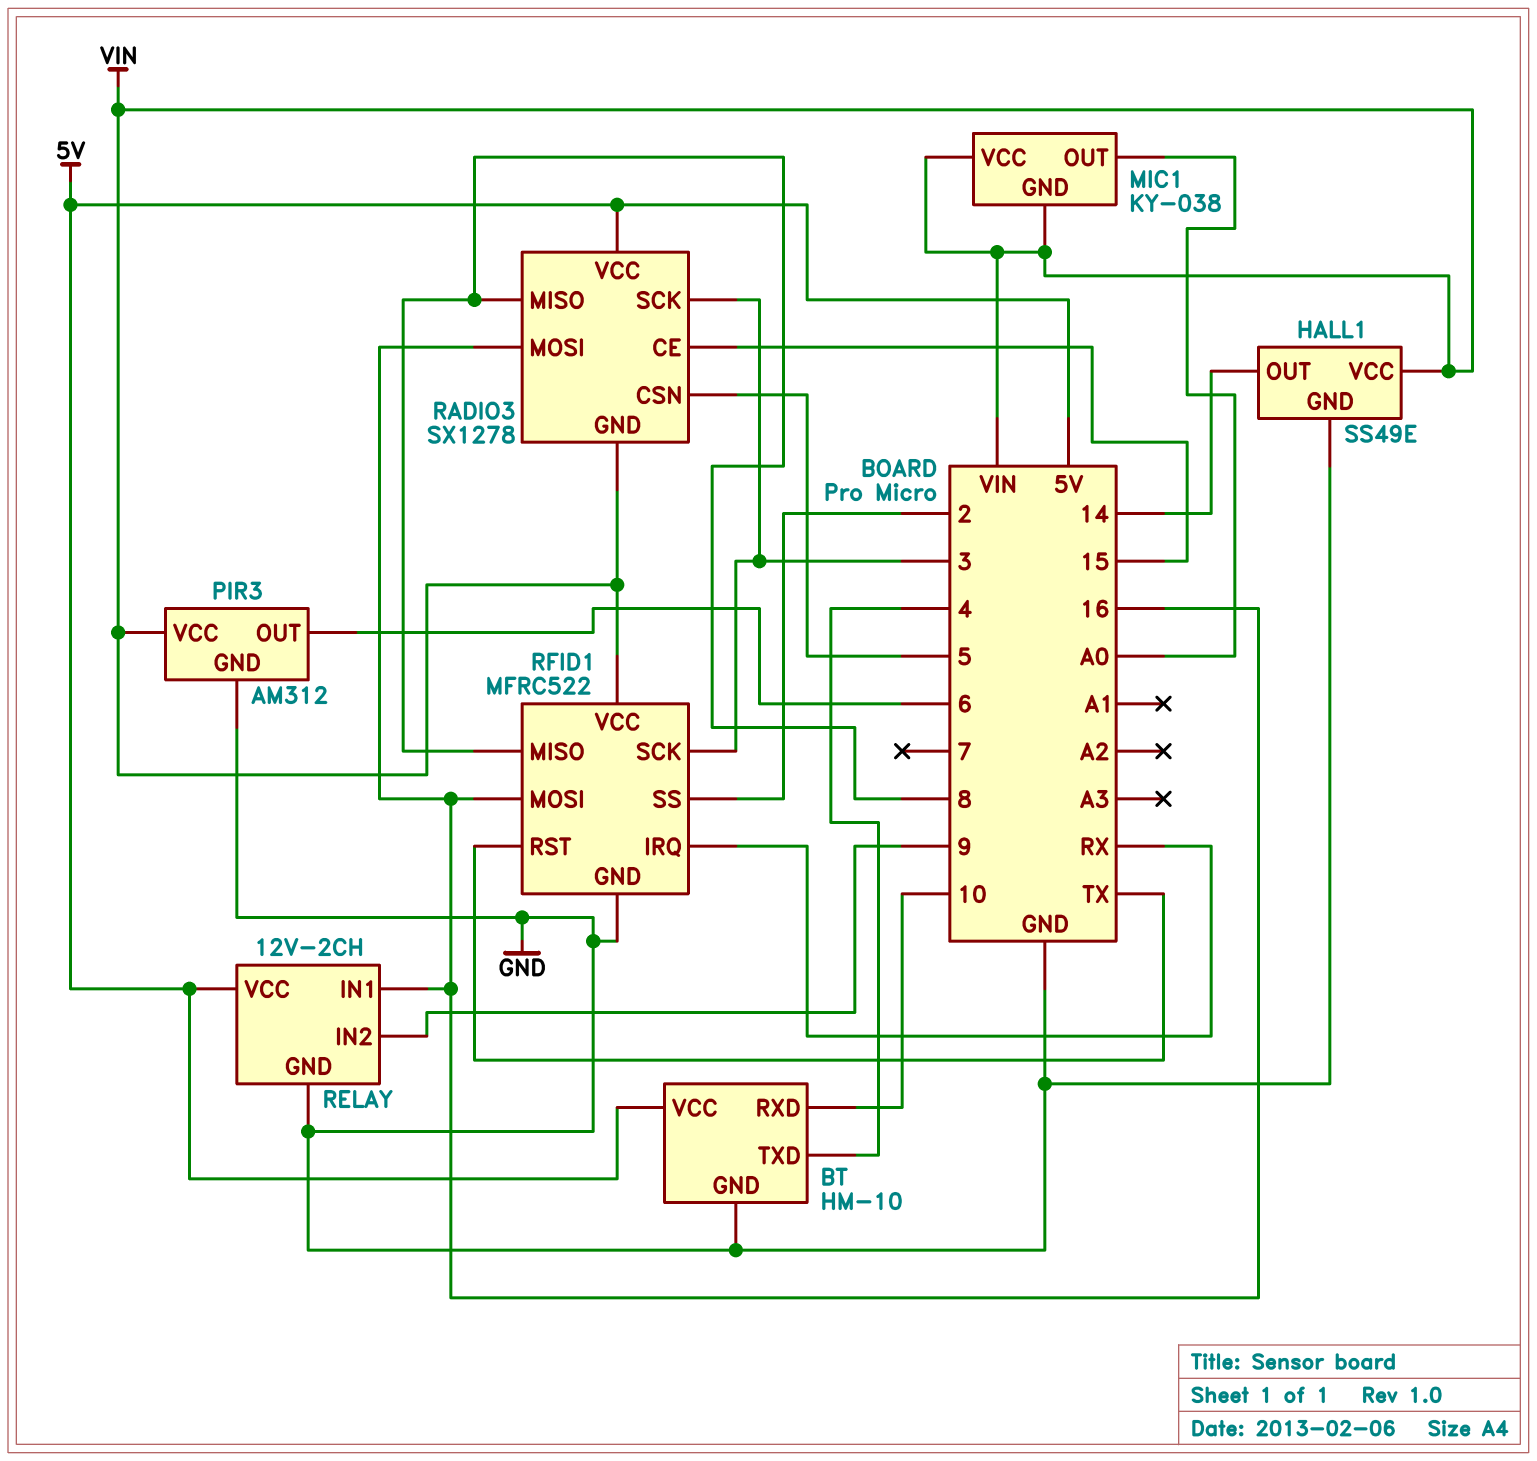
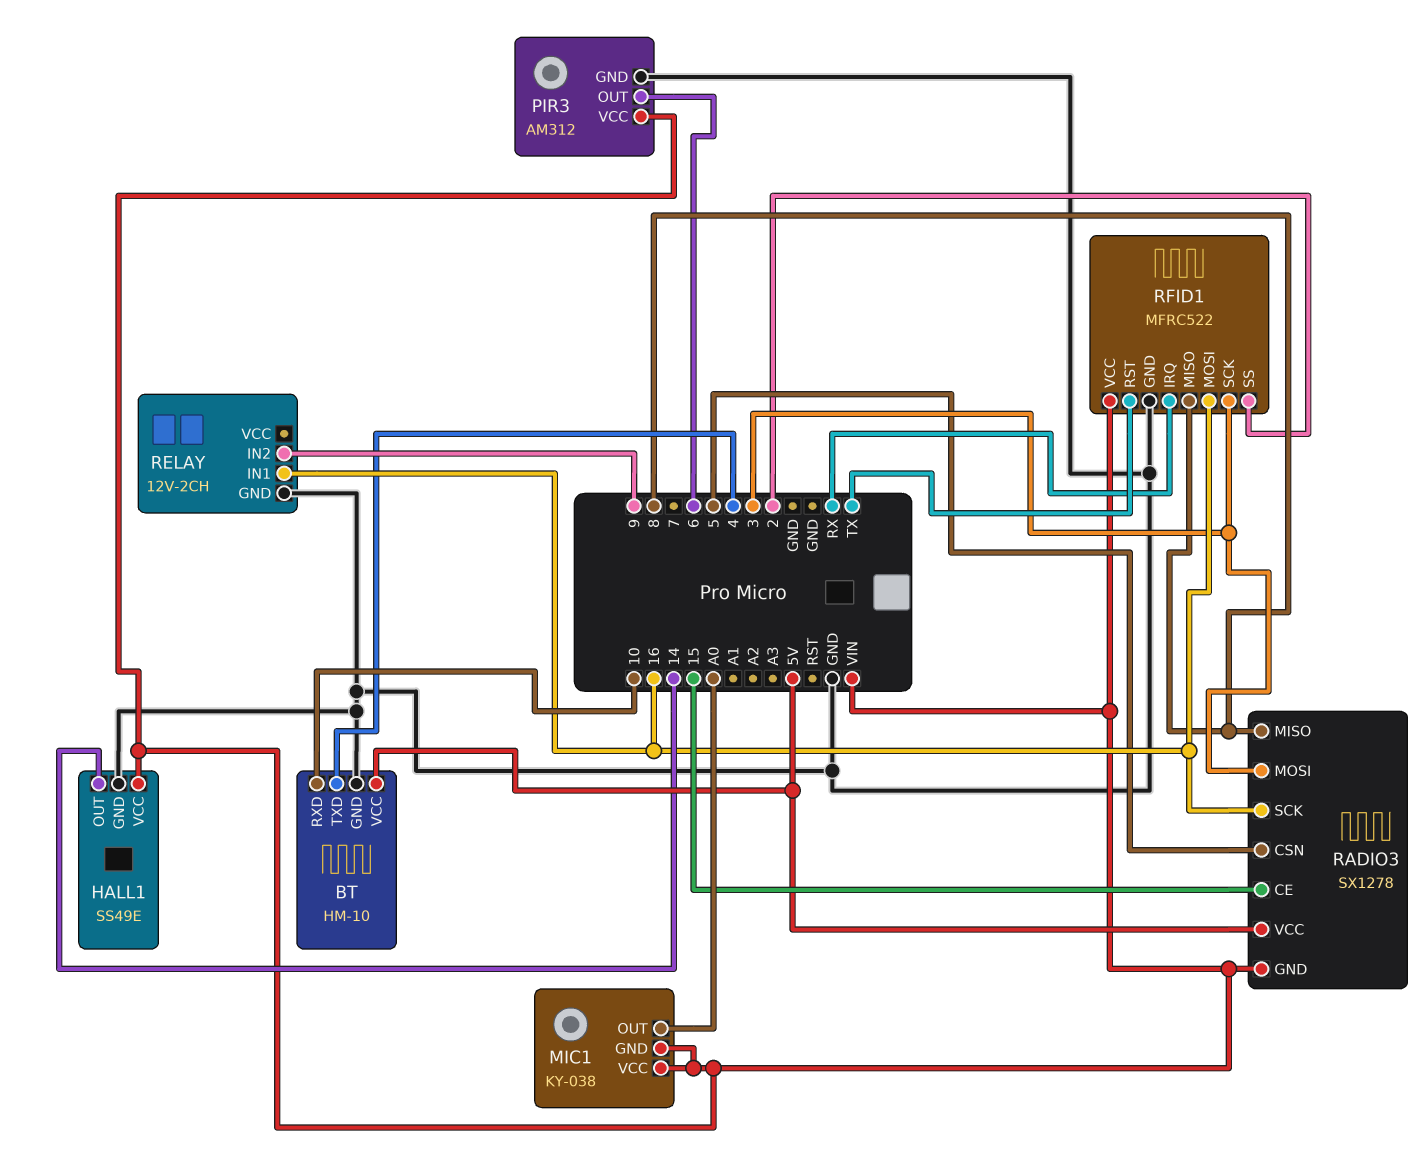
RADIO3 pin MOSI: 16 -> 3
RADIO3 pin SCK: 3 -> 16
RELAY pin VCC: 5V -> none

